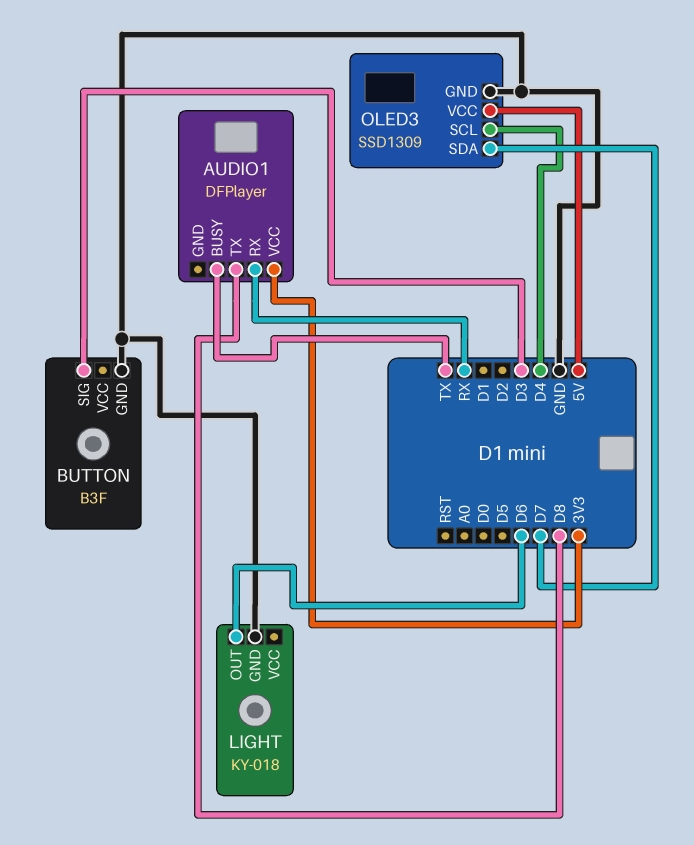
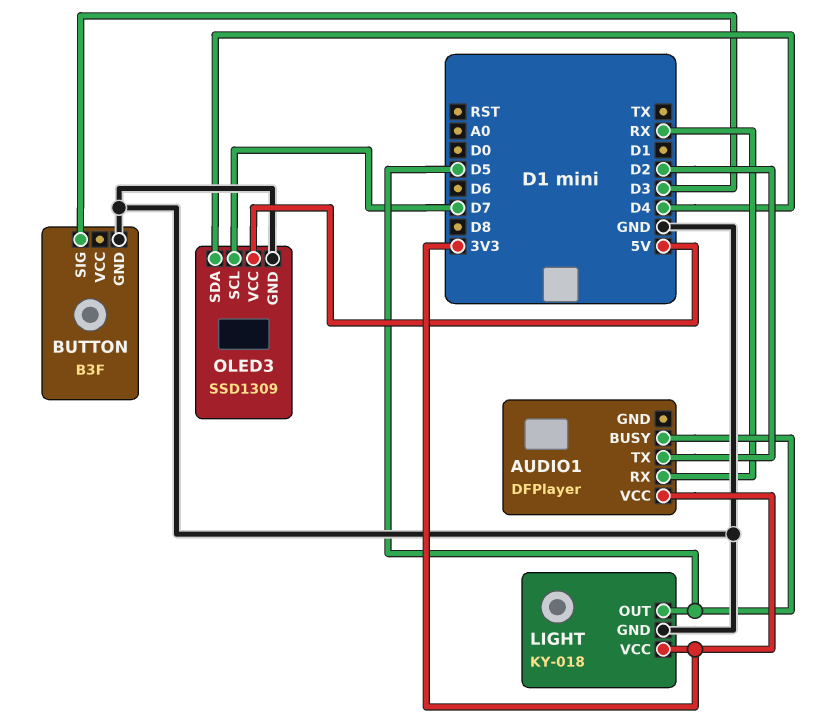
AUDIO1 pin BUSY: TX -> D5
AUDIO1 pin TX: D8 -> D2
LIGHT pin OUT: D6 -> D5
LIGHT pin VCC: none -> 3V3
OLED3 pin SCL: D4 -> D7
OLED3 pin SDA: D7 -> D4

